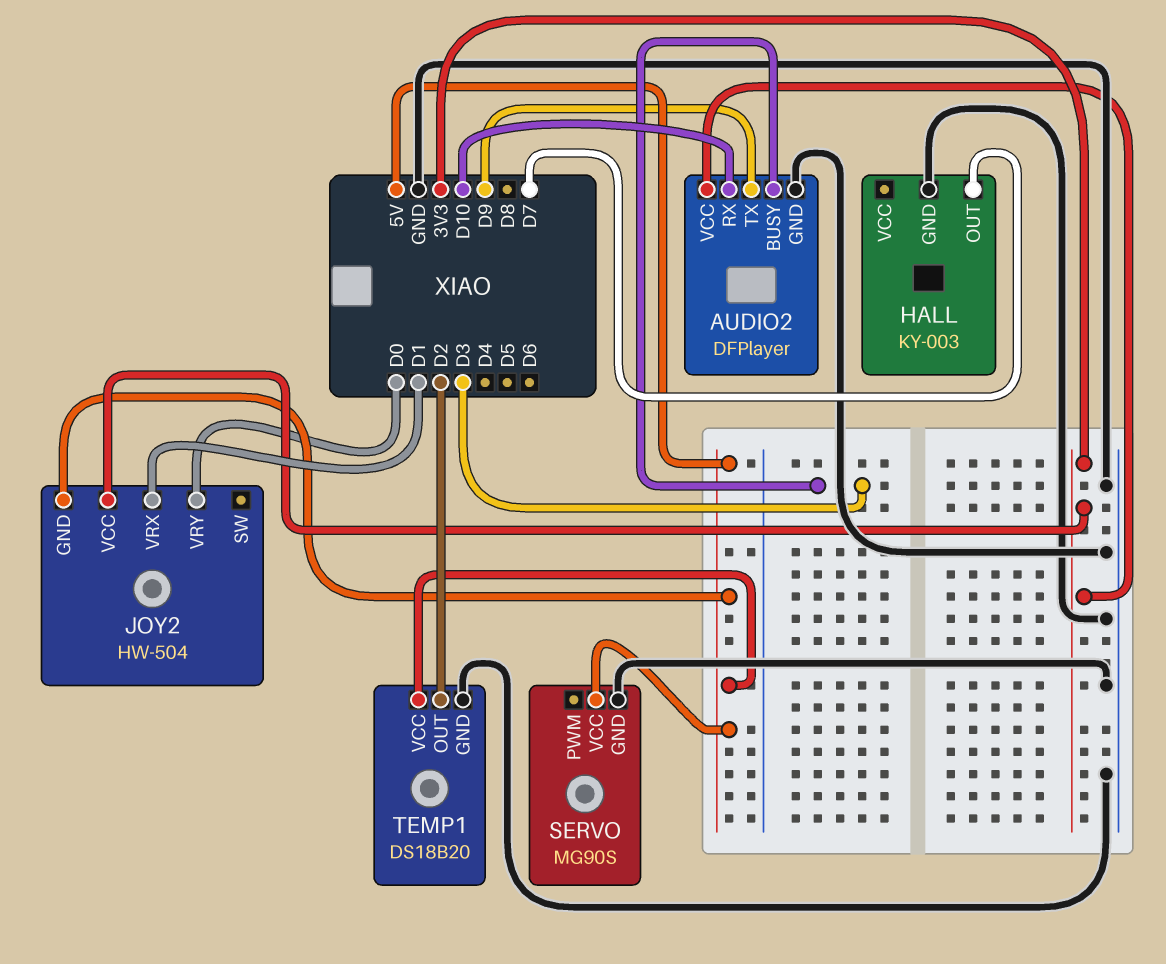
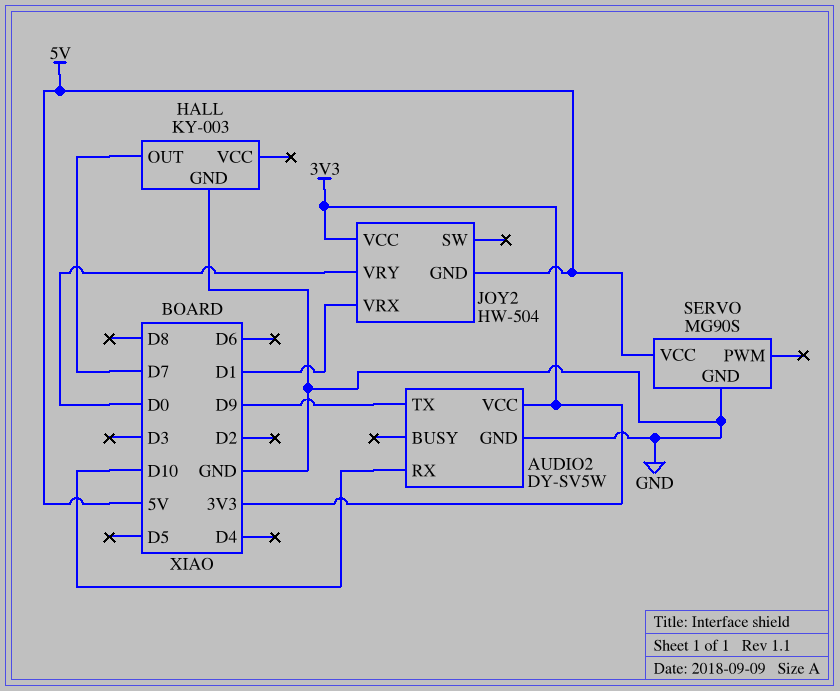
AUDIO2: DFPlayer -> DY-SV5W
AUDIO2 pin BUSY: D3 -> none
TEMP1: DS18B20 -> none
TEMP1 pin GND: GND -> none
TEMP1 pin OUT: D2 -> none
TEMP1 pin VCC: 5V -> none

